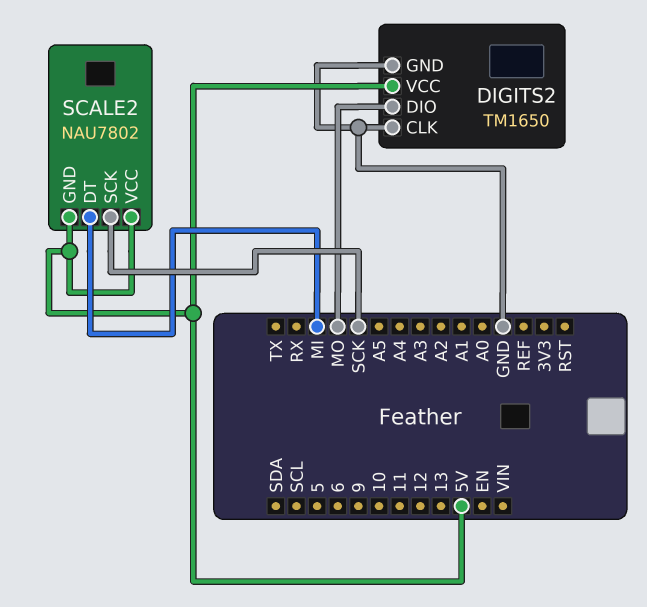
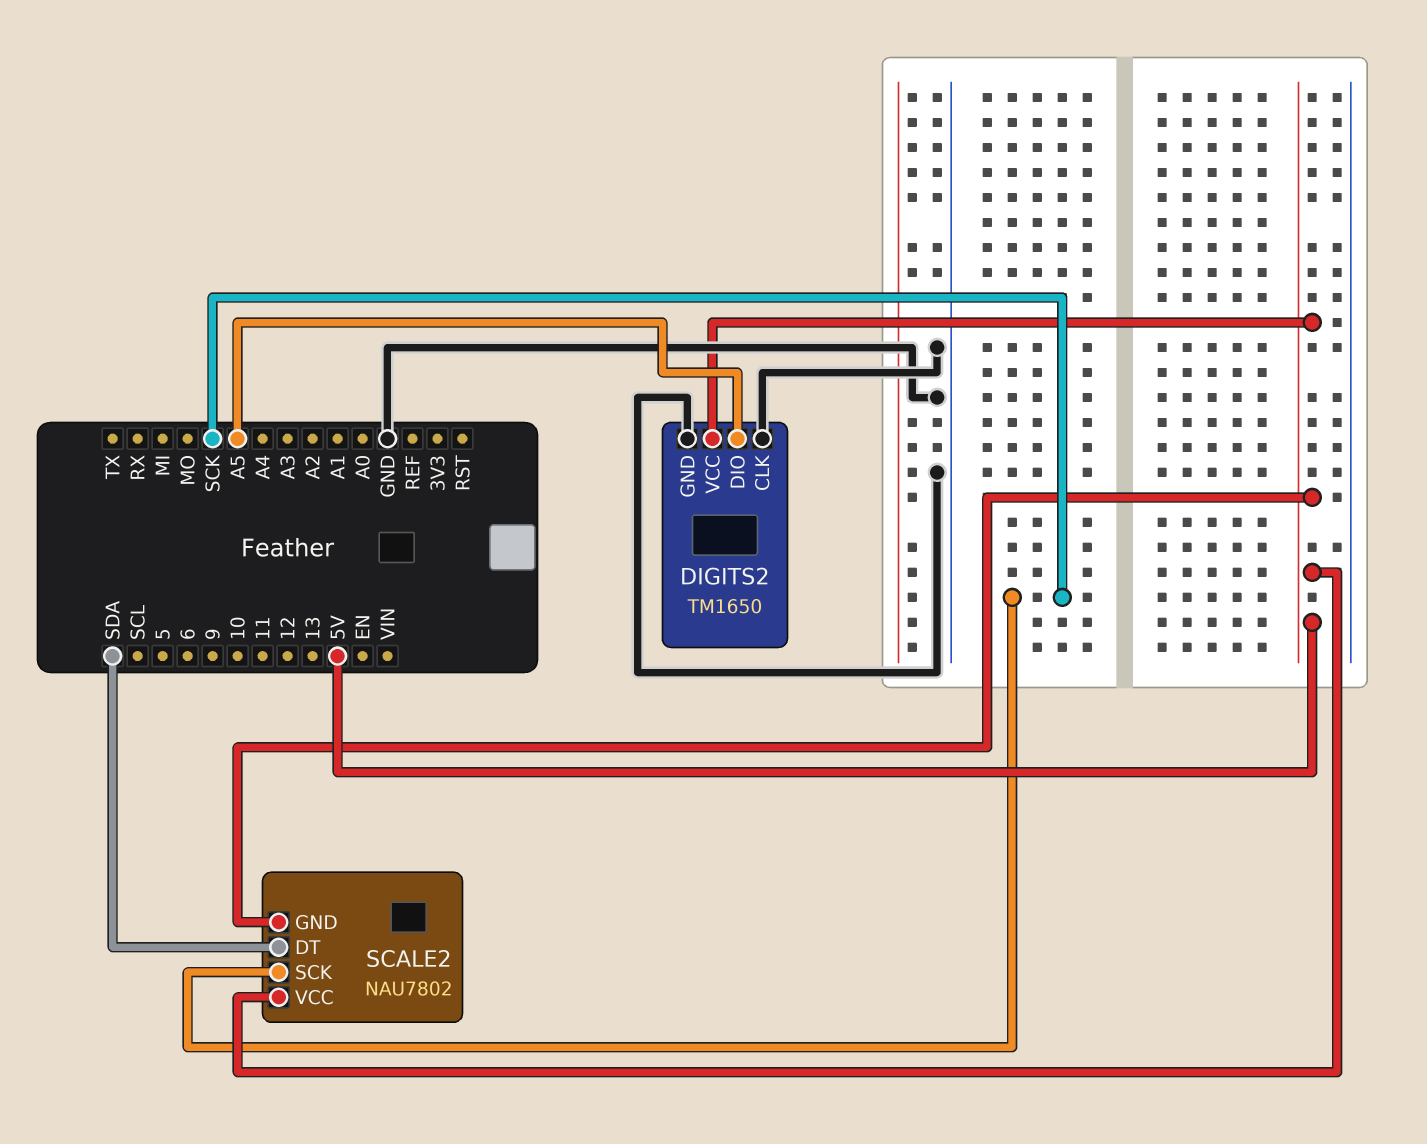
DIGITS2 pin DIO: MO -> A5
SCALE2 pin DT: MI -> SDA

